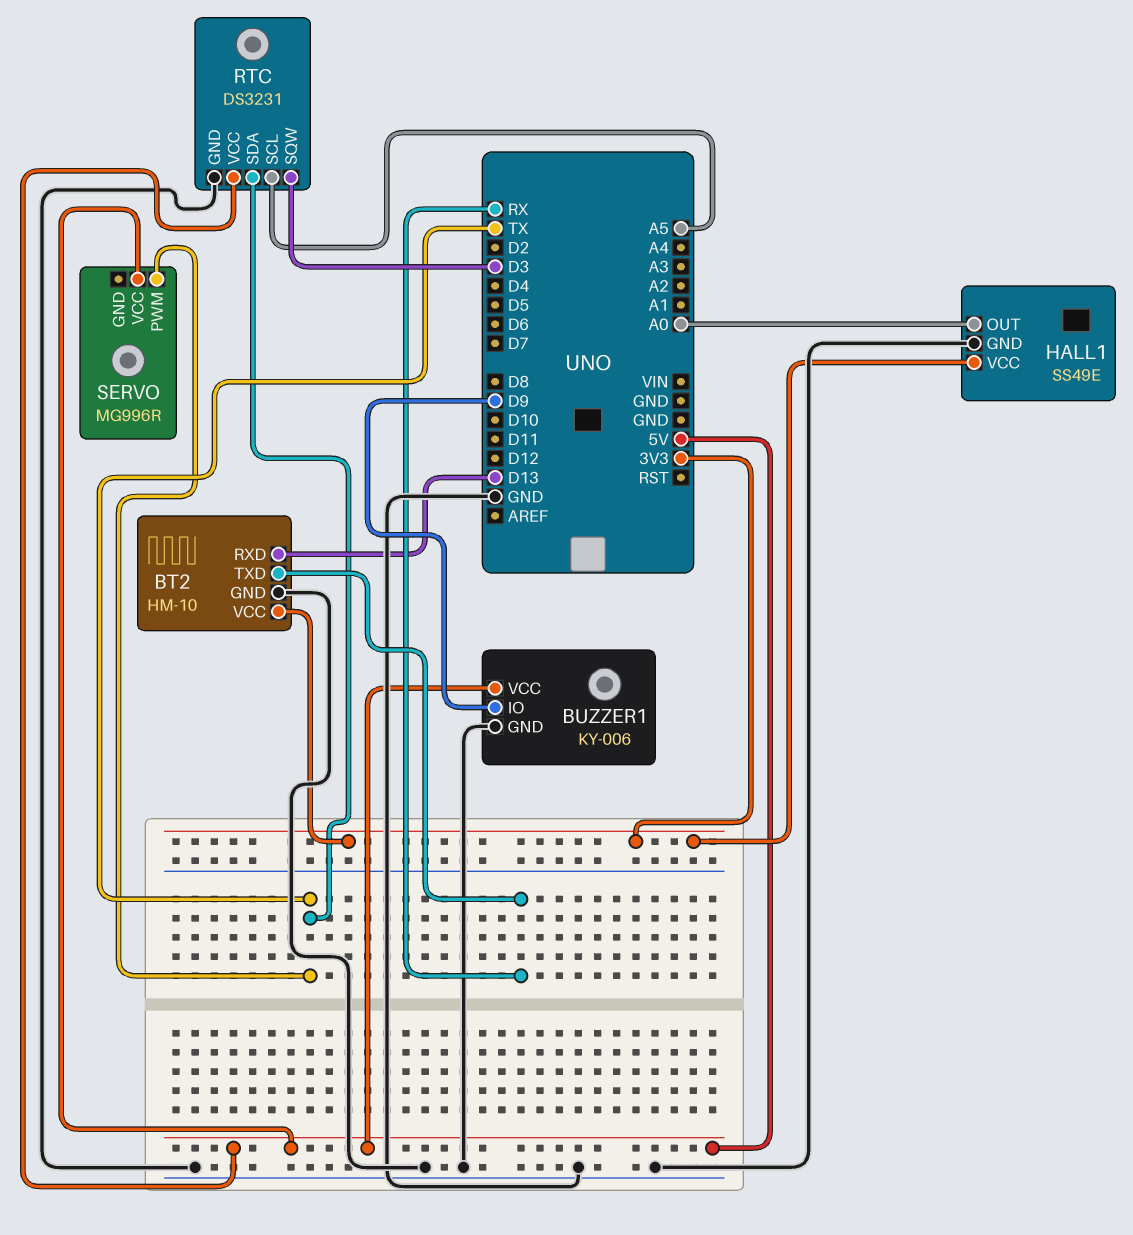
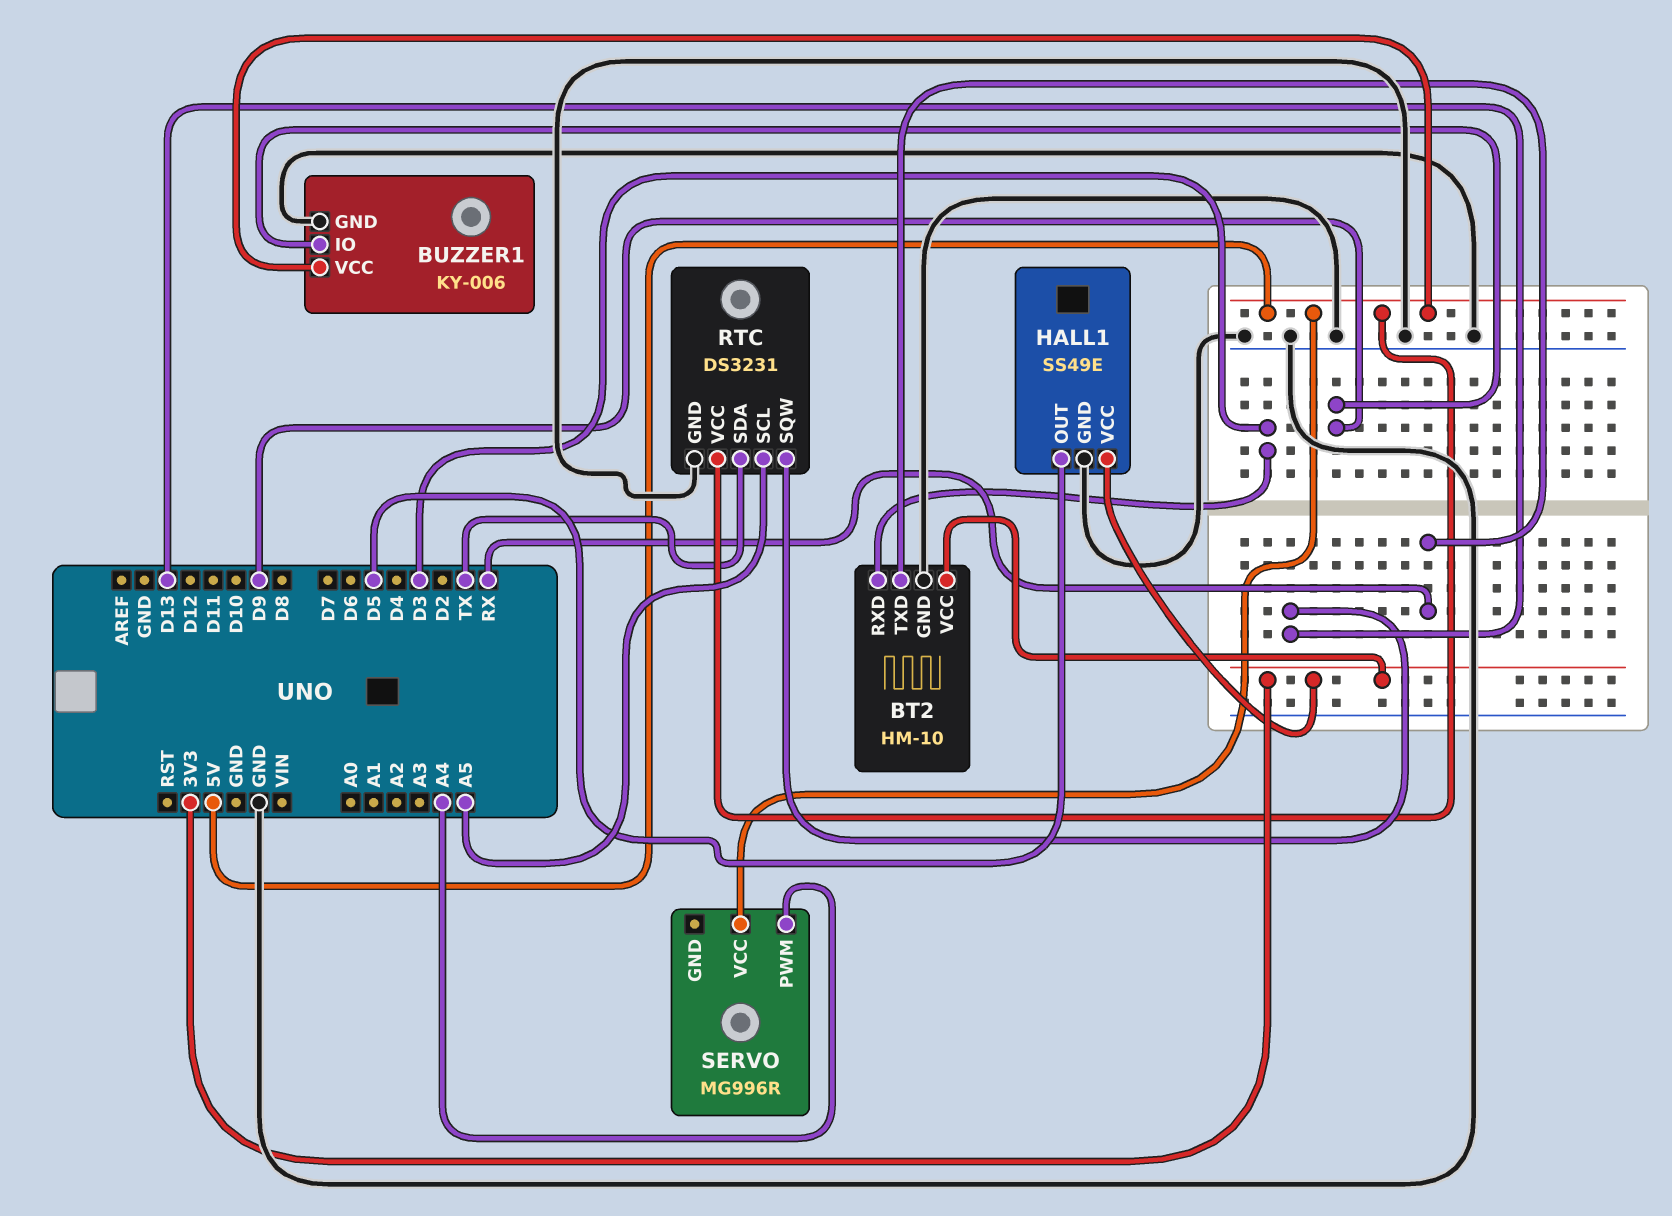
BT2 pin RXD: D13 -> D3
HALL1 pin OUT: A0 -> D5
RTC pin SQW: D3 -> D13
SERVO pin PWM: TX -> A4

